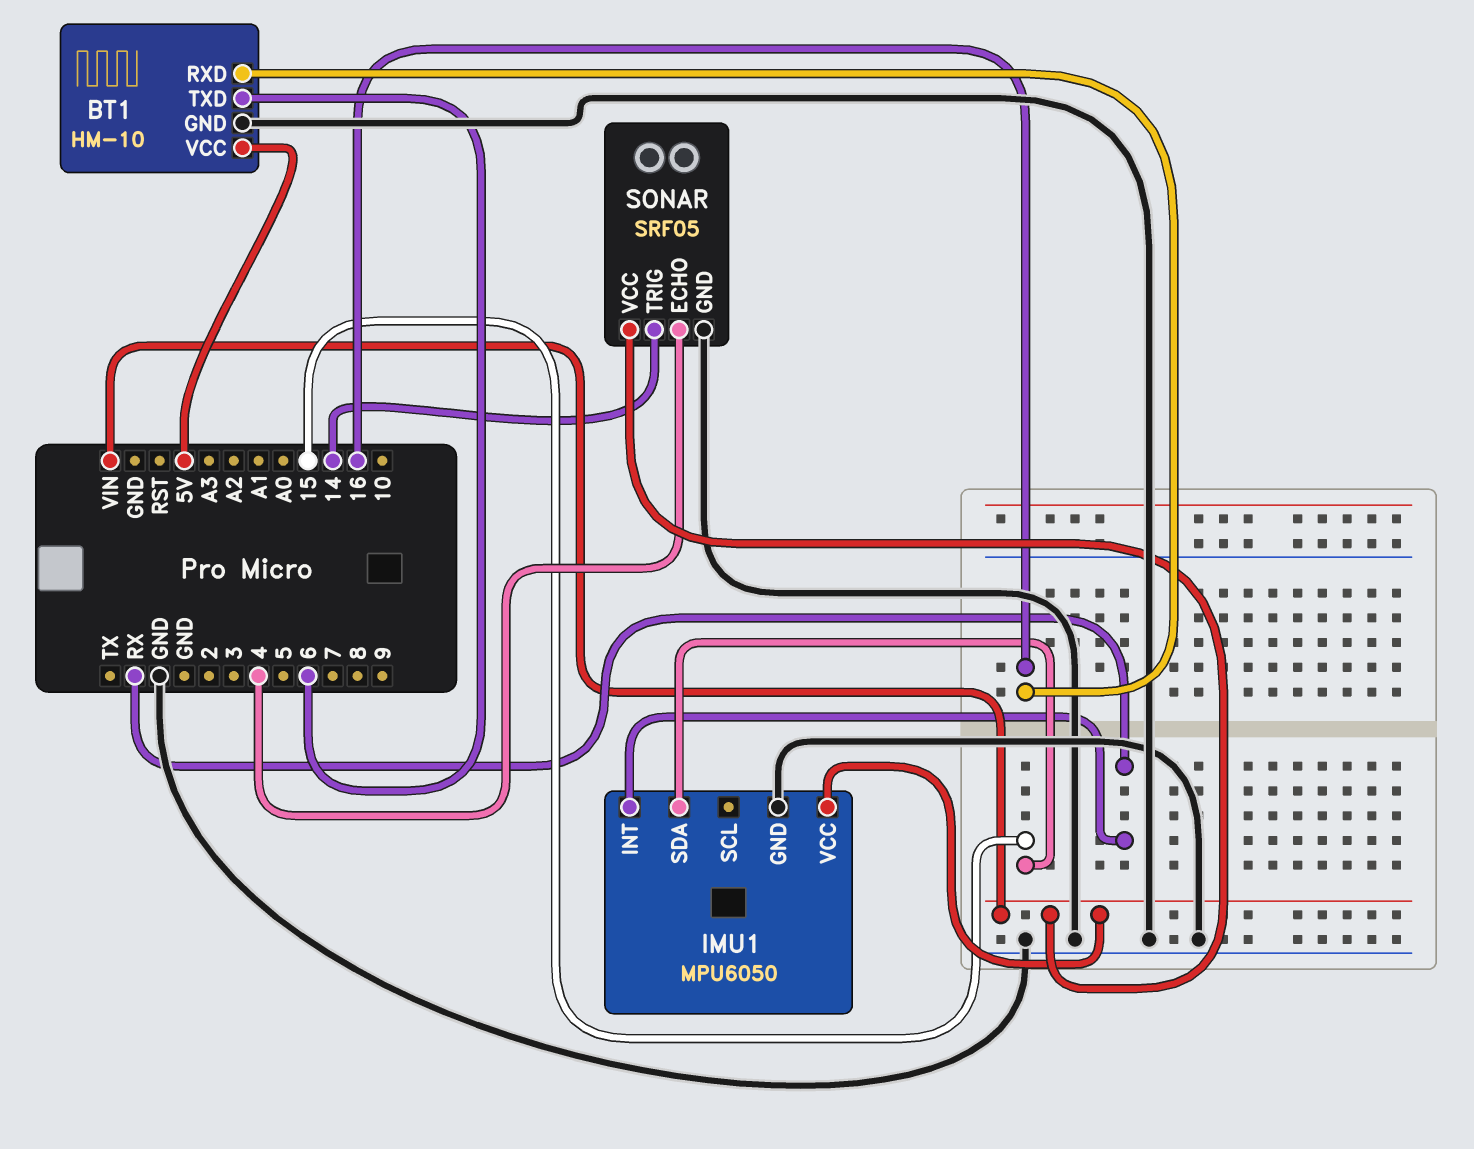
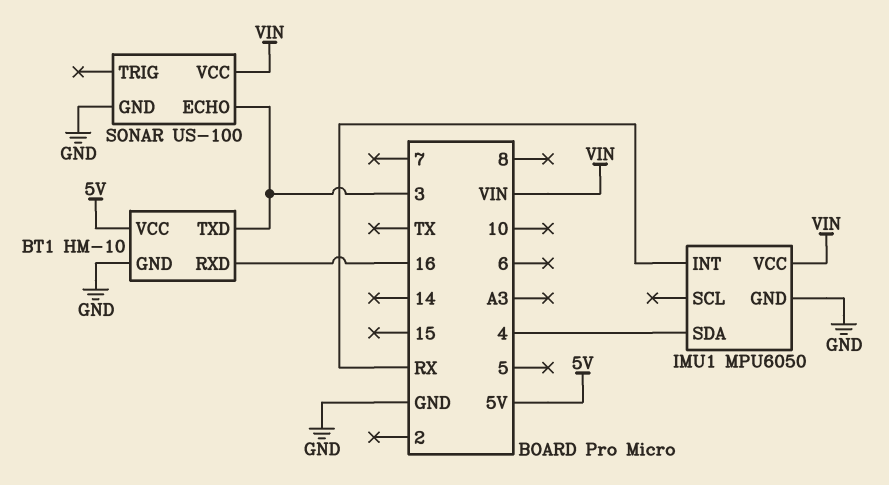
BT1 pin TXD: 6 -> 3
IMU1 pin SDA: 15 -> 4
SONAR: SRF05 -> US-100
SONAR pin ECHO: 4 -> 3
SONAR pin TRIG: 14 -> none

